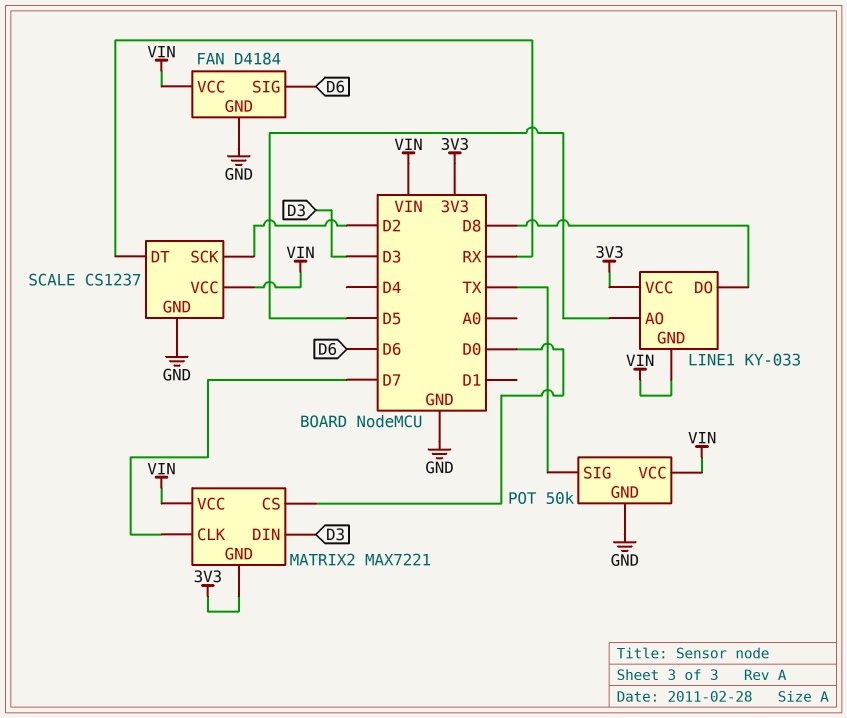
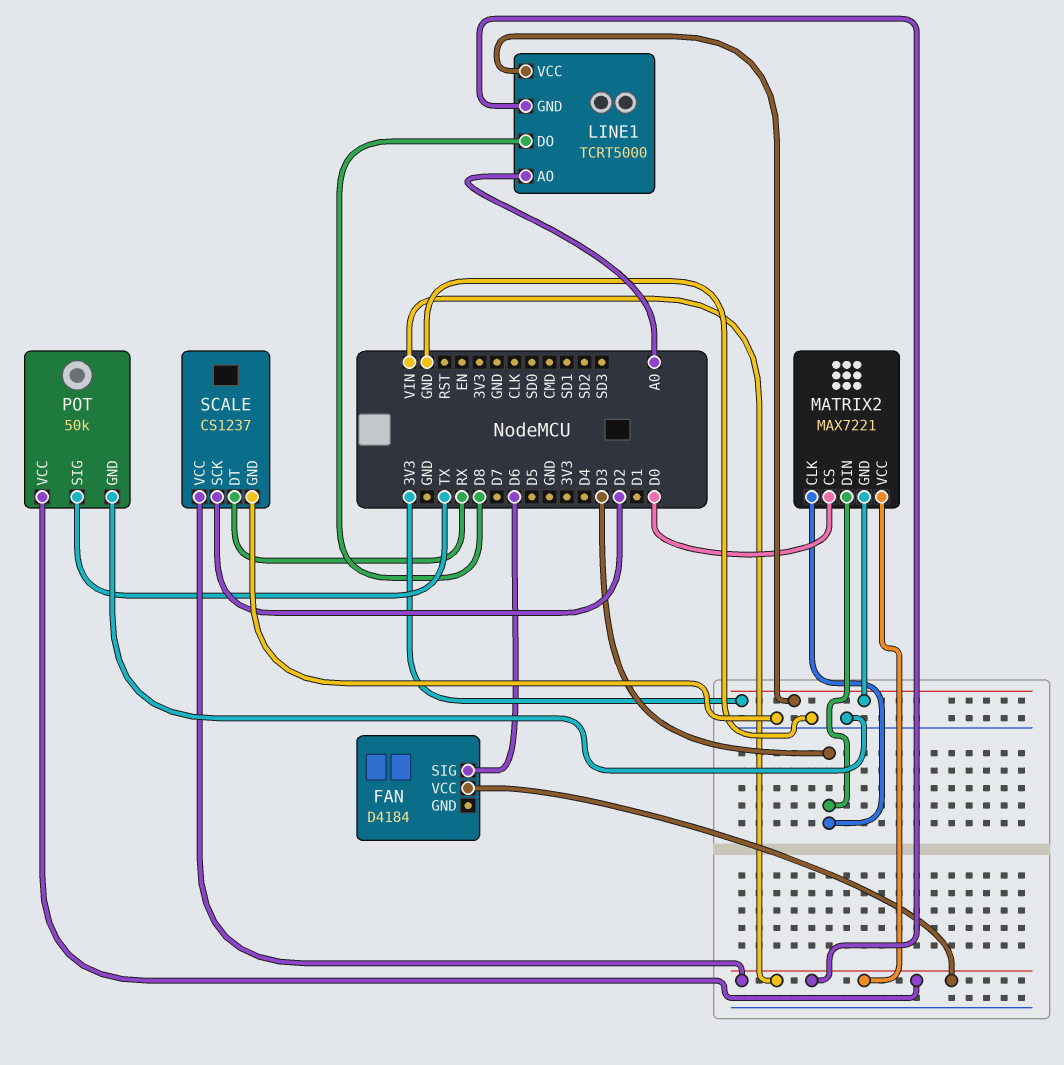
FAN pin GND: GND -> none
LINE1: KY-033 -> TCRT5000
LINE1 pin AO: D5 -> A0
MATRIX2 pin CLK: D7 -> D3

